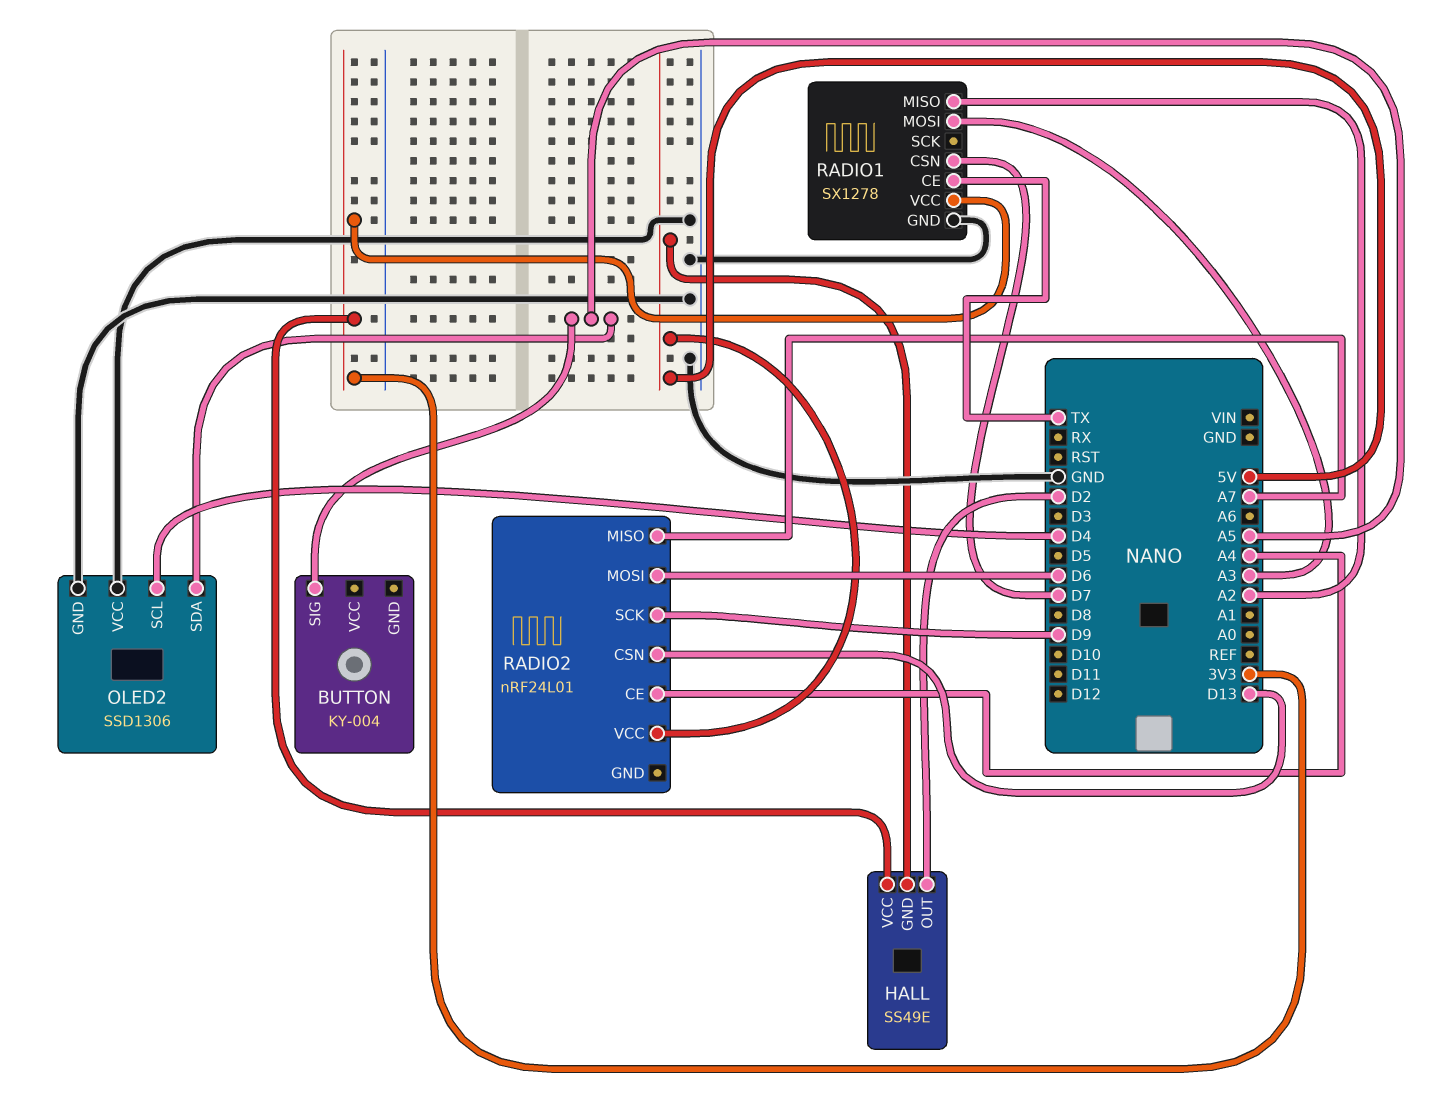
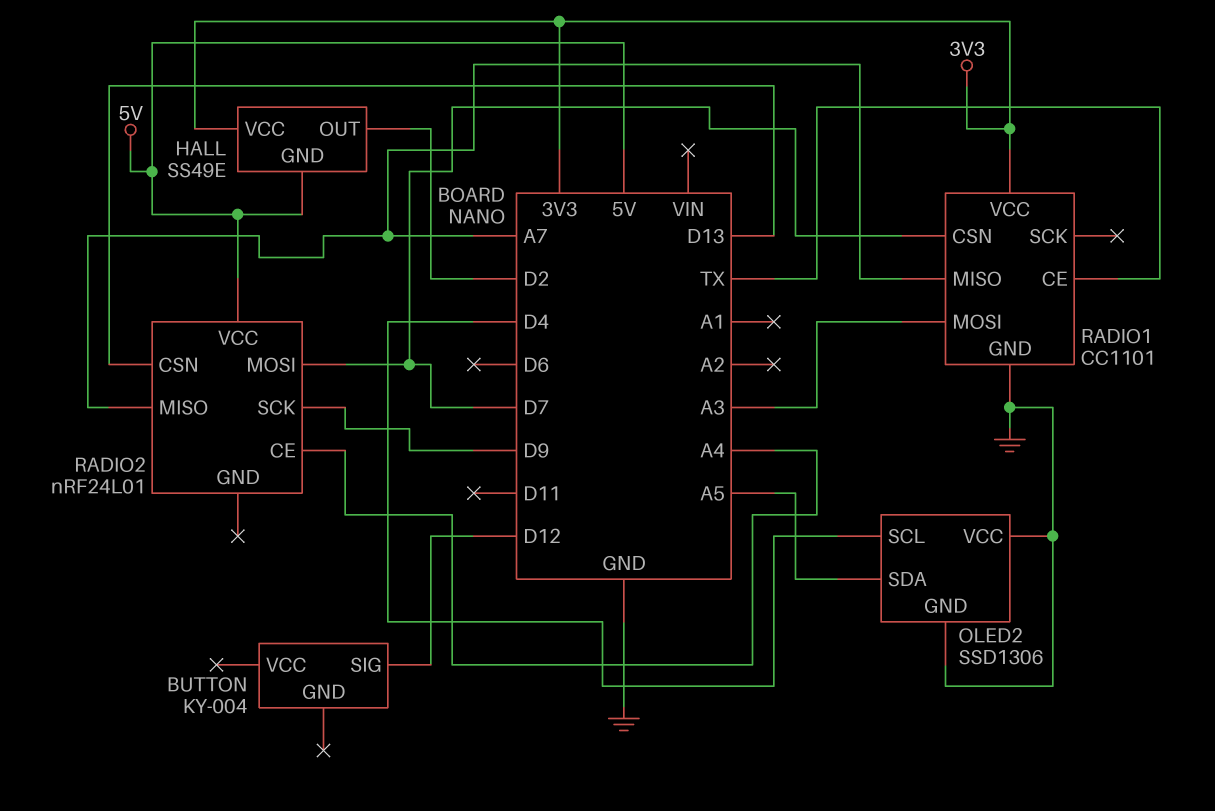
BUTTON pin SIG: A5 -> D12
RADIO1: SX1278 -> CC1101
RADIO1 pin MISO: A2 -> A7
RADIO2 pin MOSI: D6 -> D7

